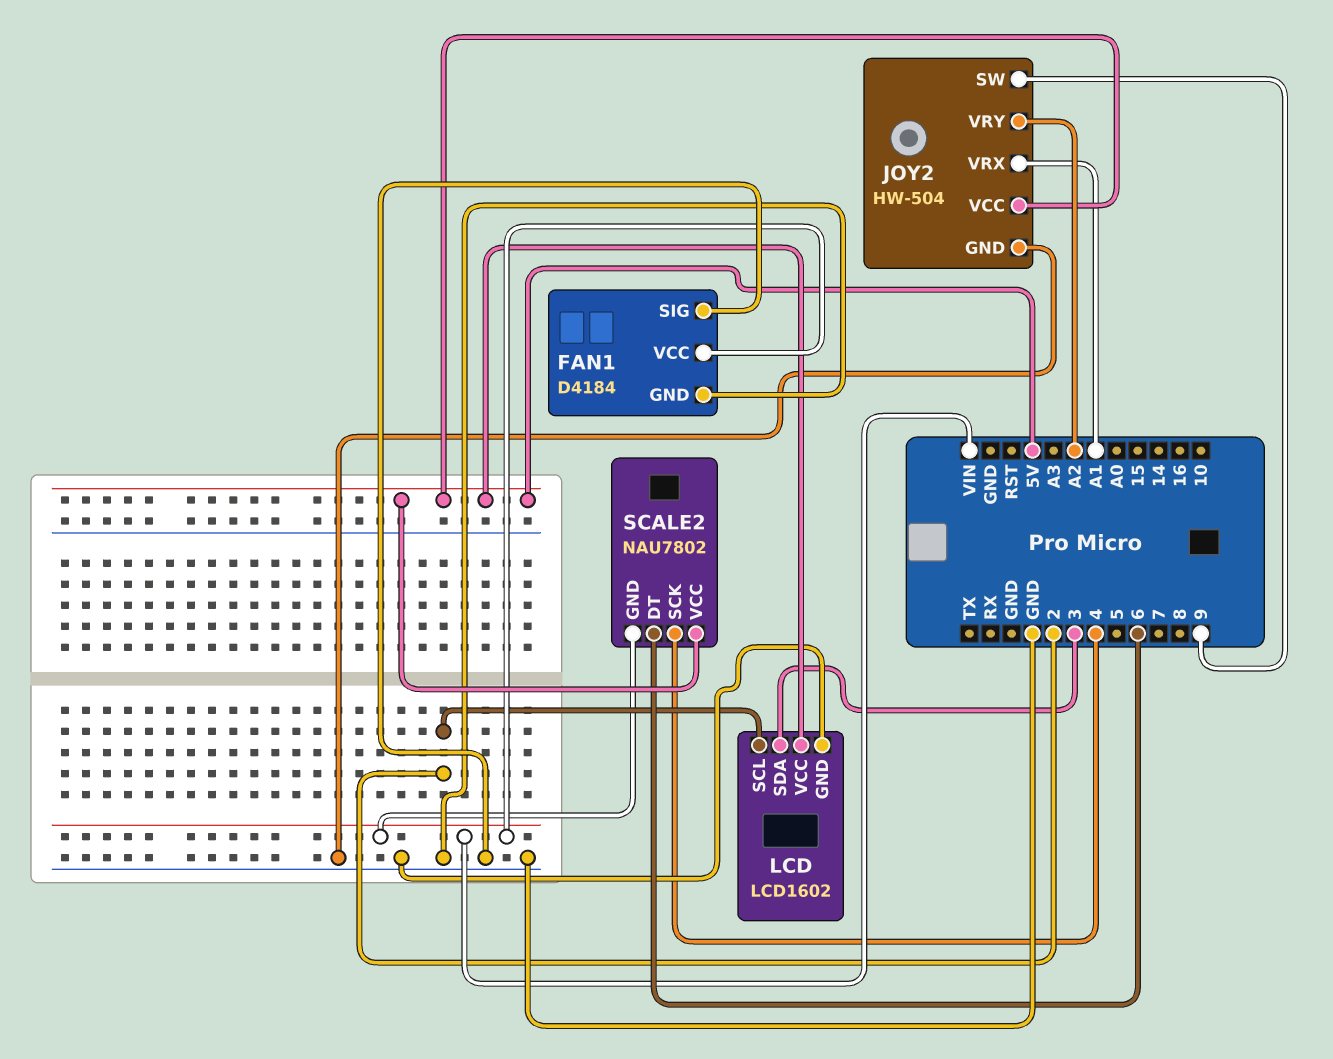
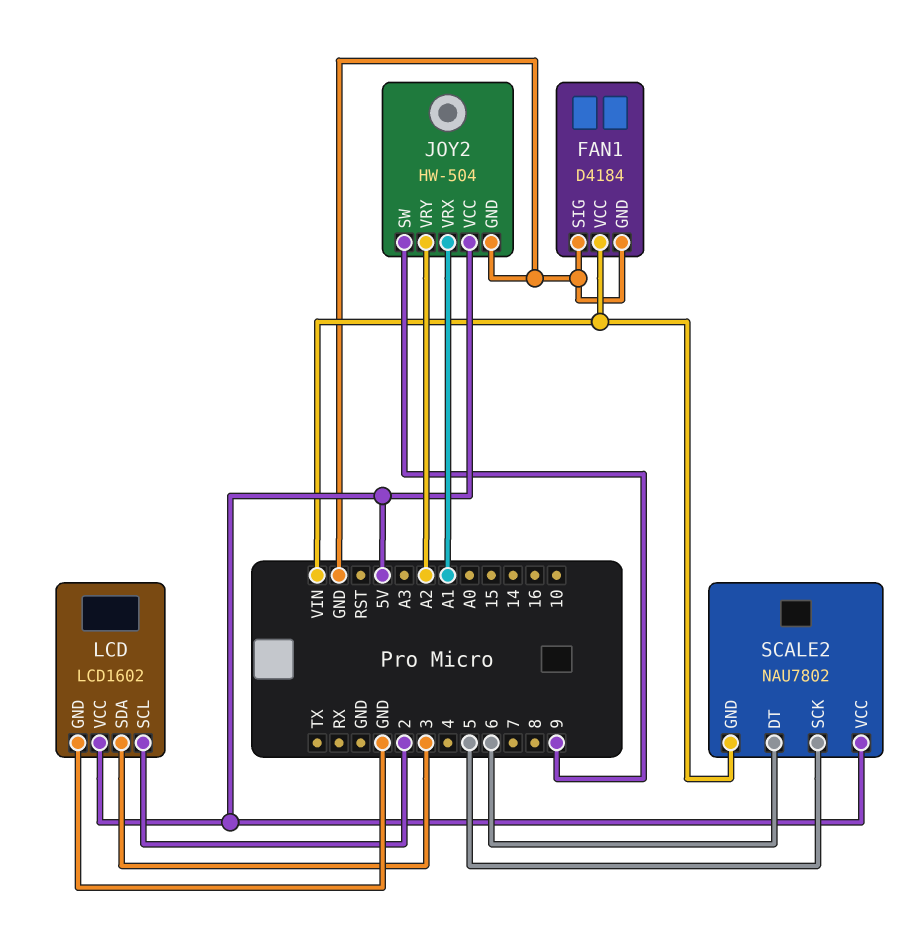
SCALE2 pin SCK: 4 -> 5

